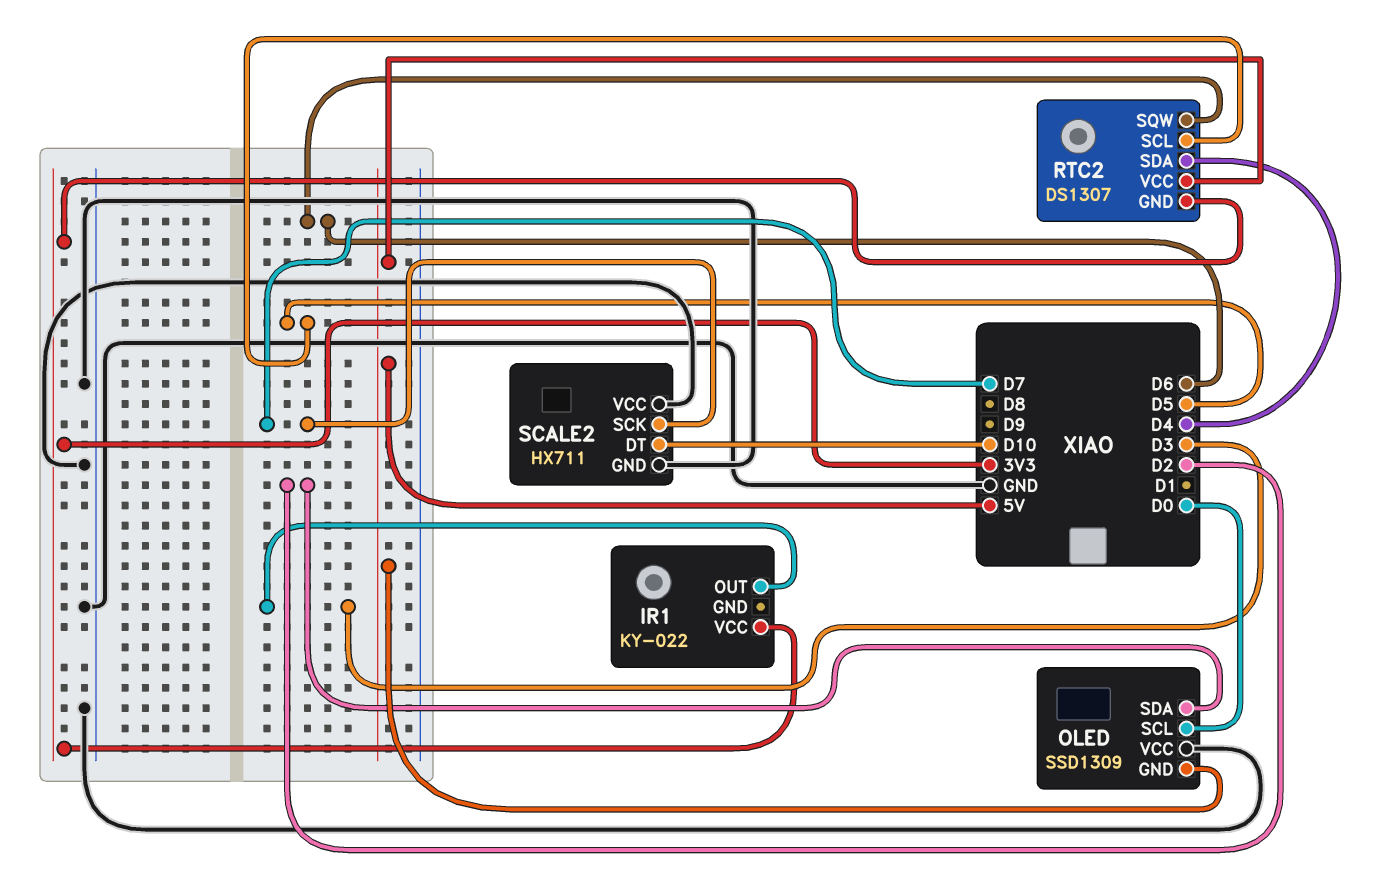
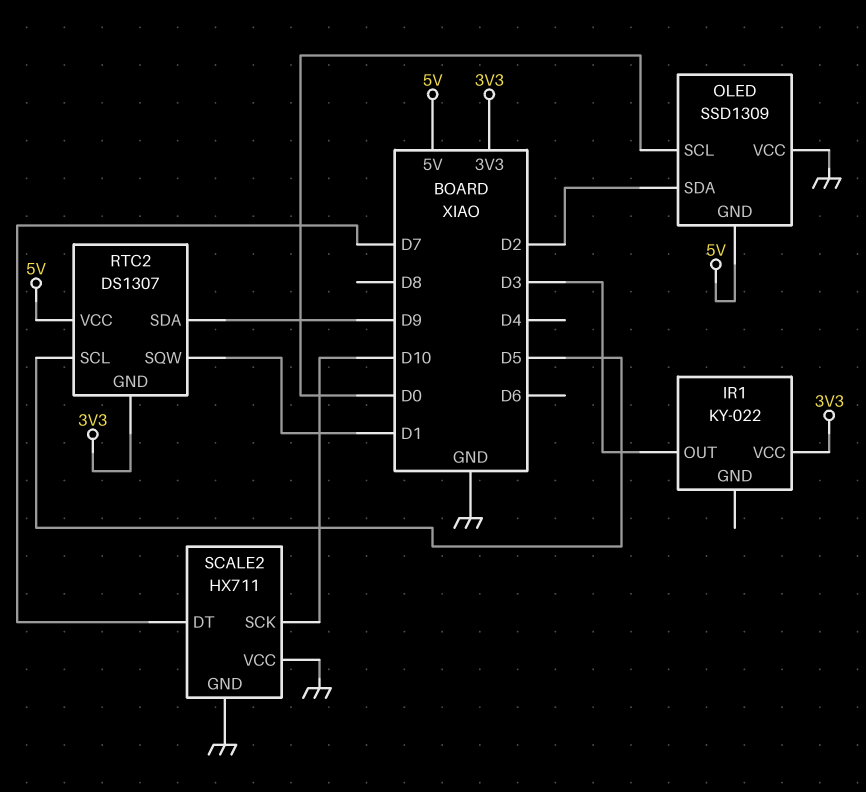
RTC2 pin SDA: D4 -> D9
RTC2 pin SQW: D6 -> D1
SCALE2 pin DT: D10 -> D7
SCALE2 pin SCK: D7 -> D10

